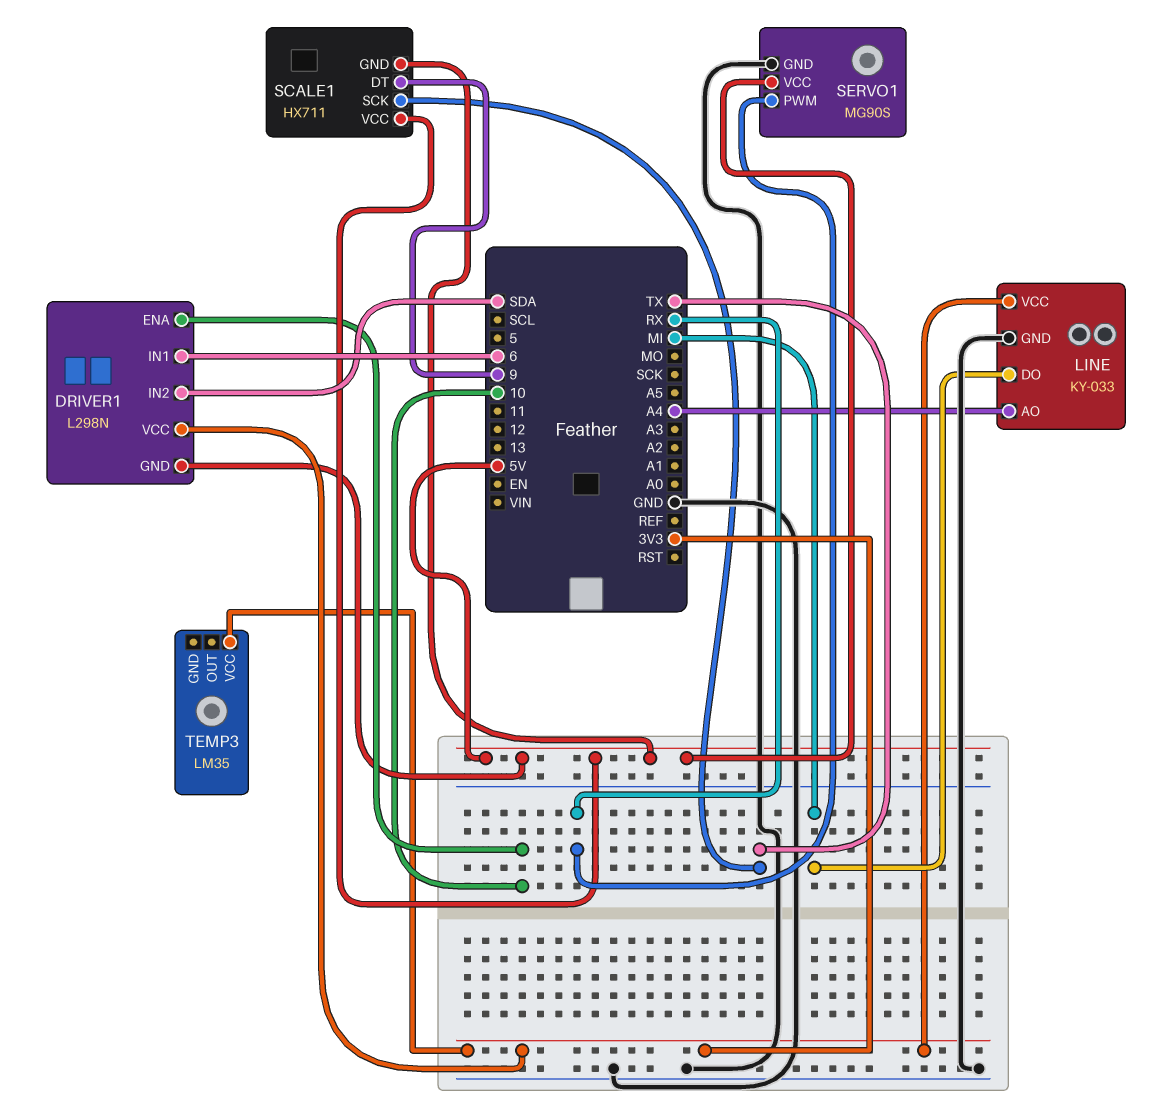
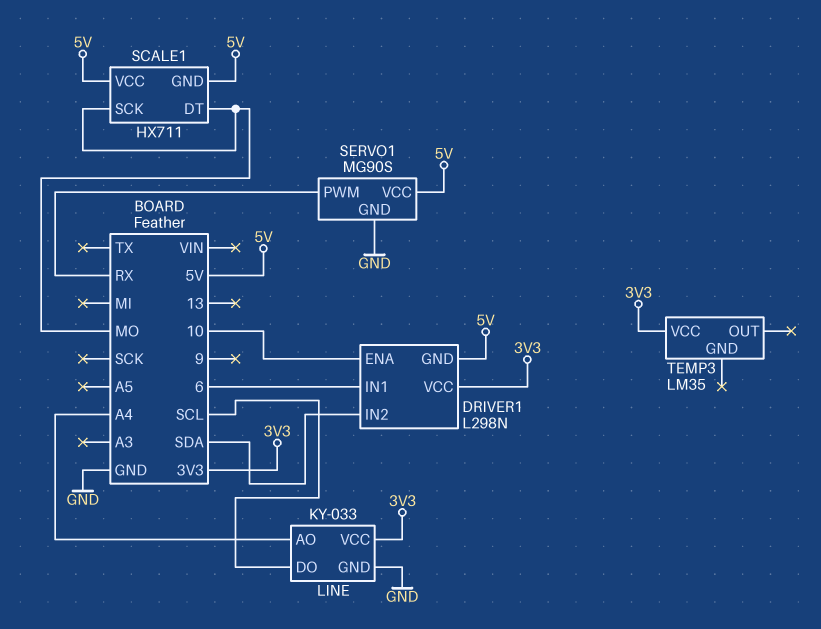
LINE pin DO: MI -> SCL
SCALE1 pin DT: 9 -> MO
SCALE1 pin SCK: TX -> MO

